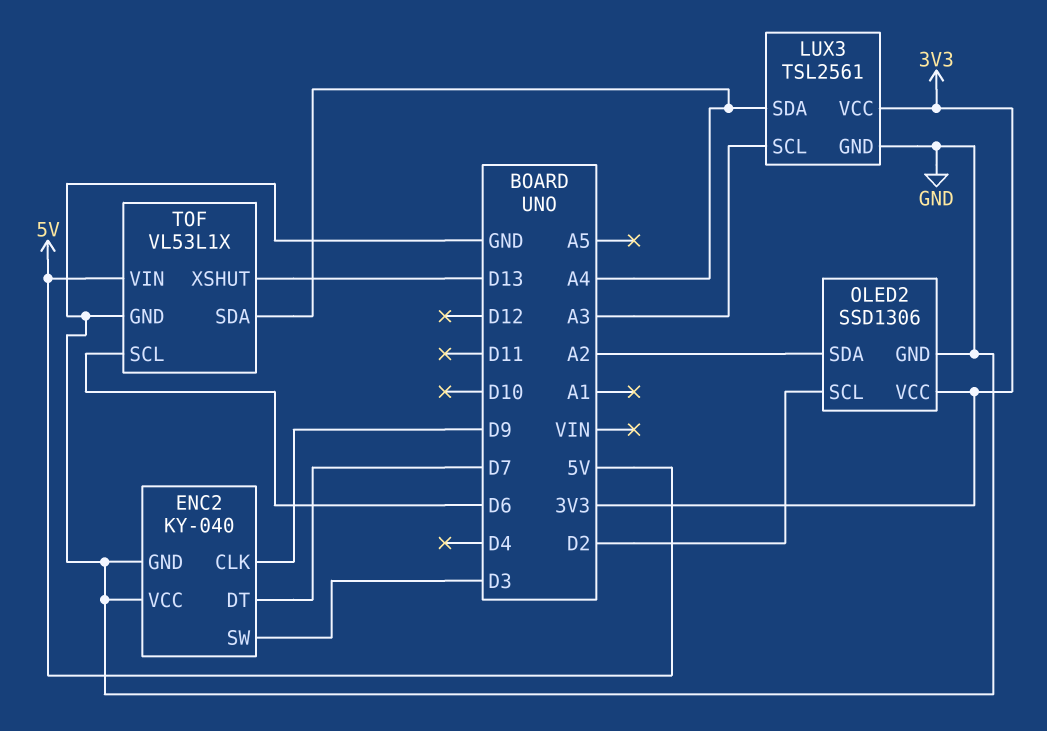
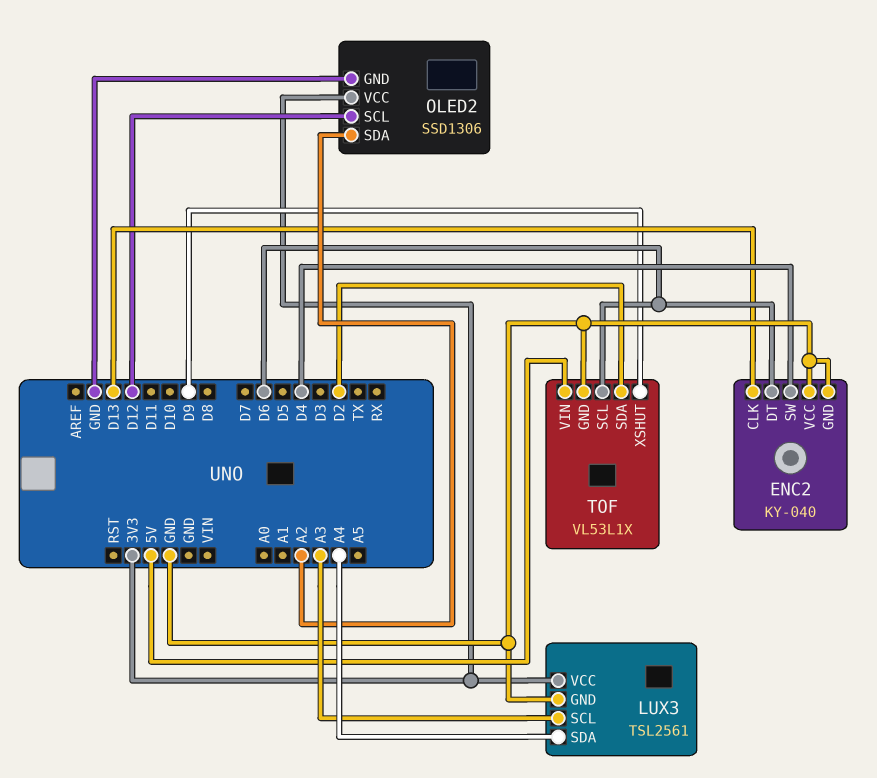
ENC2 pin CLK: D9 -> D13
ENC2 pin DT: D7 -> D6
ENC2 pin SW: D3 -> D4
OLED2 pin SCL: D2 -> D12
TOF pin SDA: A4 -> D2
TOF pin XSHUT: D13 -> D9

